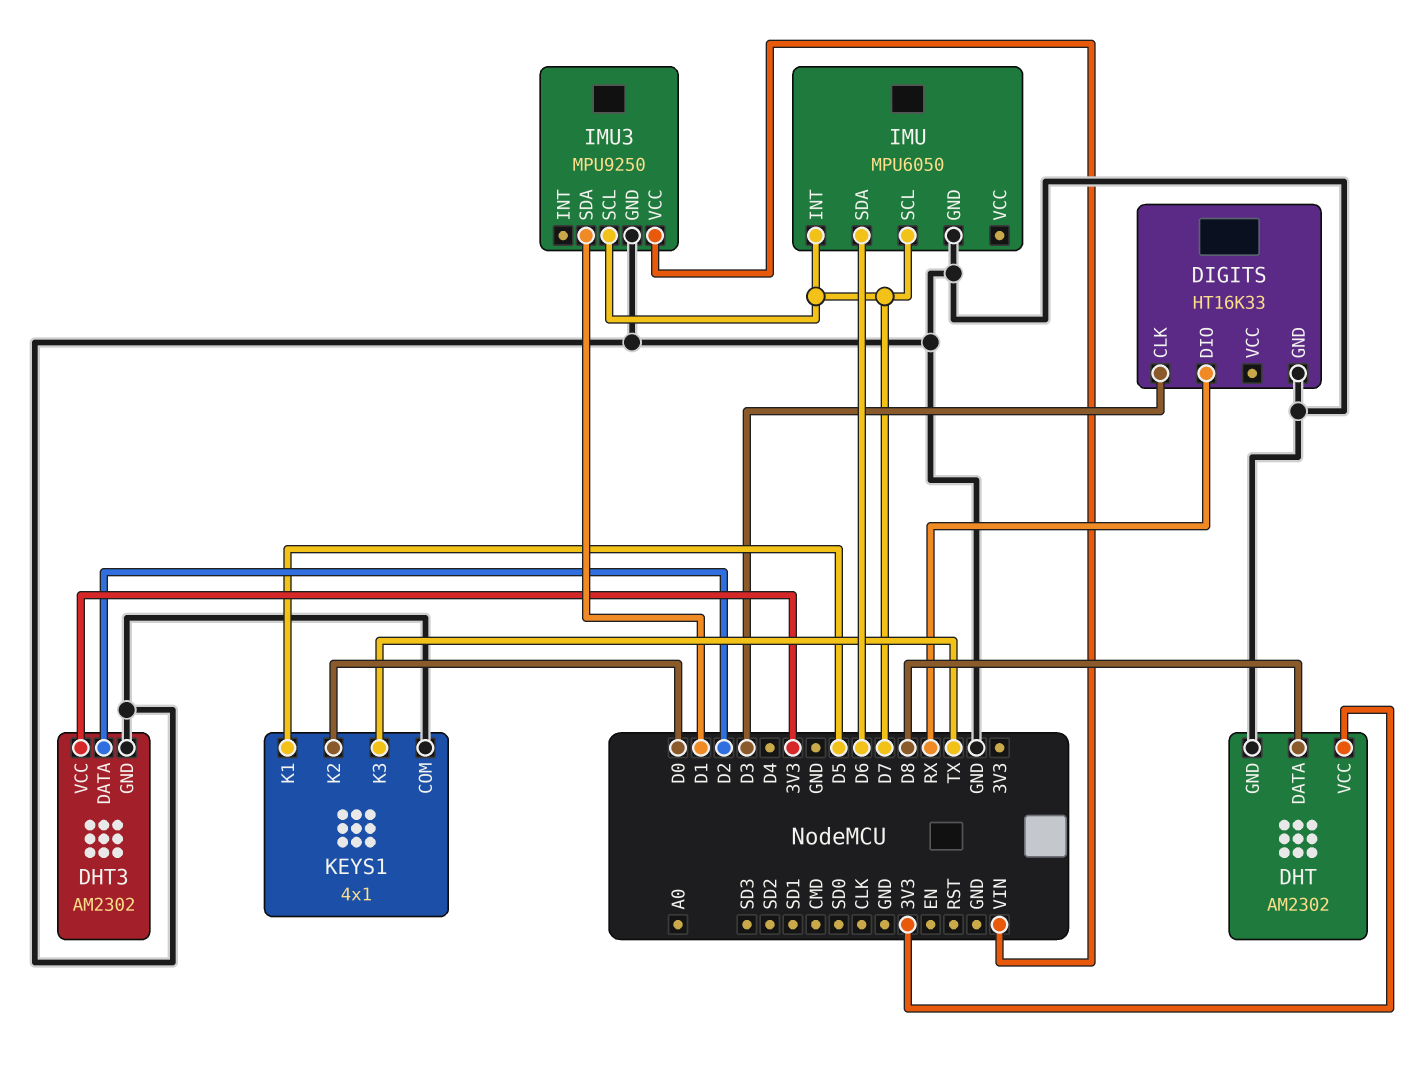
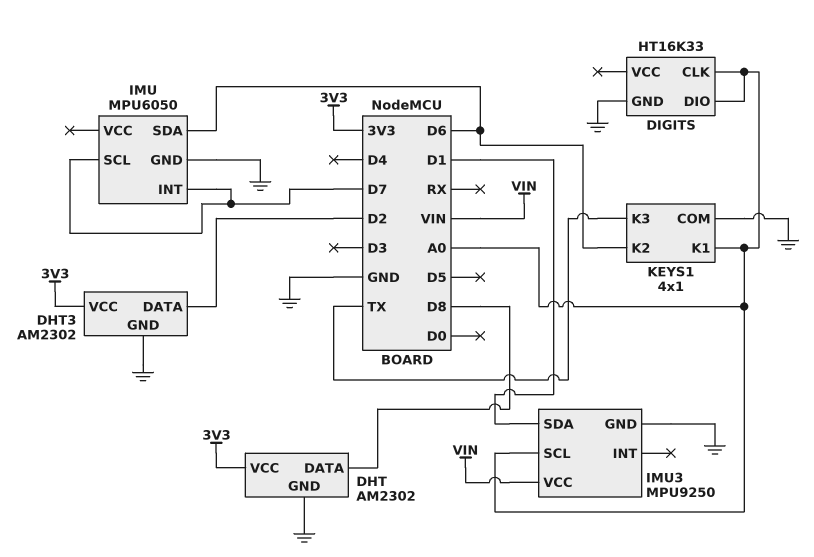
DIGITS pin CLK: D3 -> A0
DIGITS pin DIO: RX -> A0
IMU3 pin SCL: D7 -> A0
KEYS1 pin K1: D5 -> A0
KEYS1 pin K2: D0 -> D6

